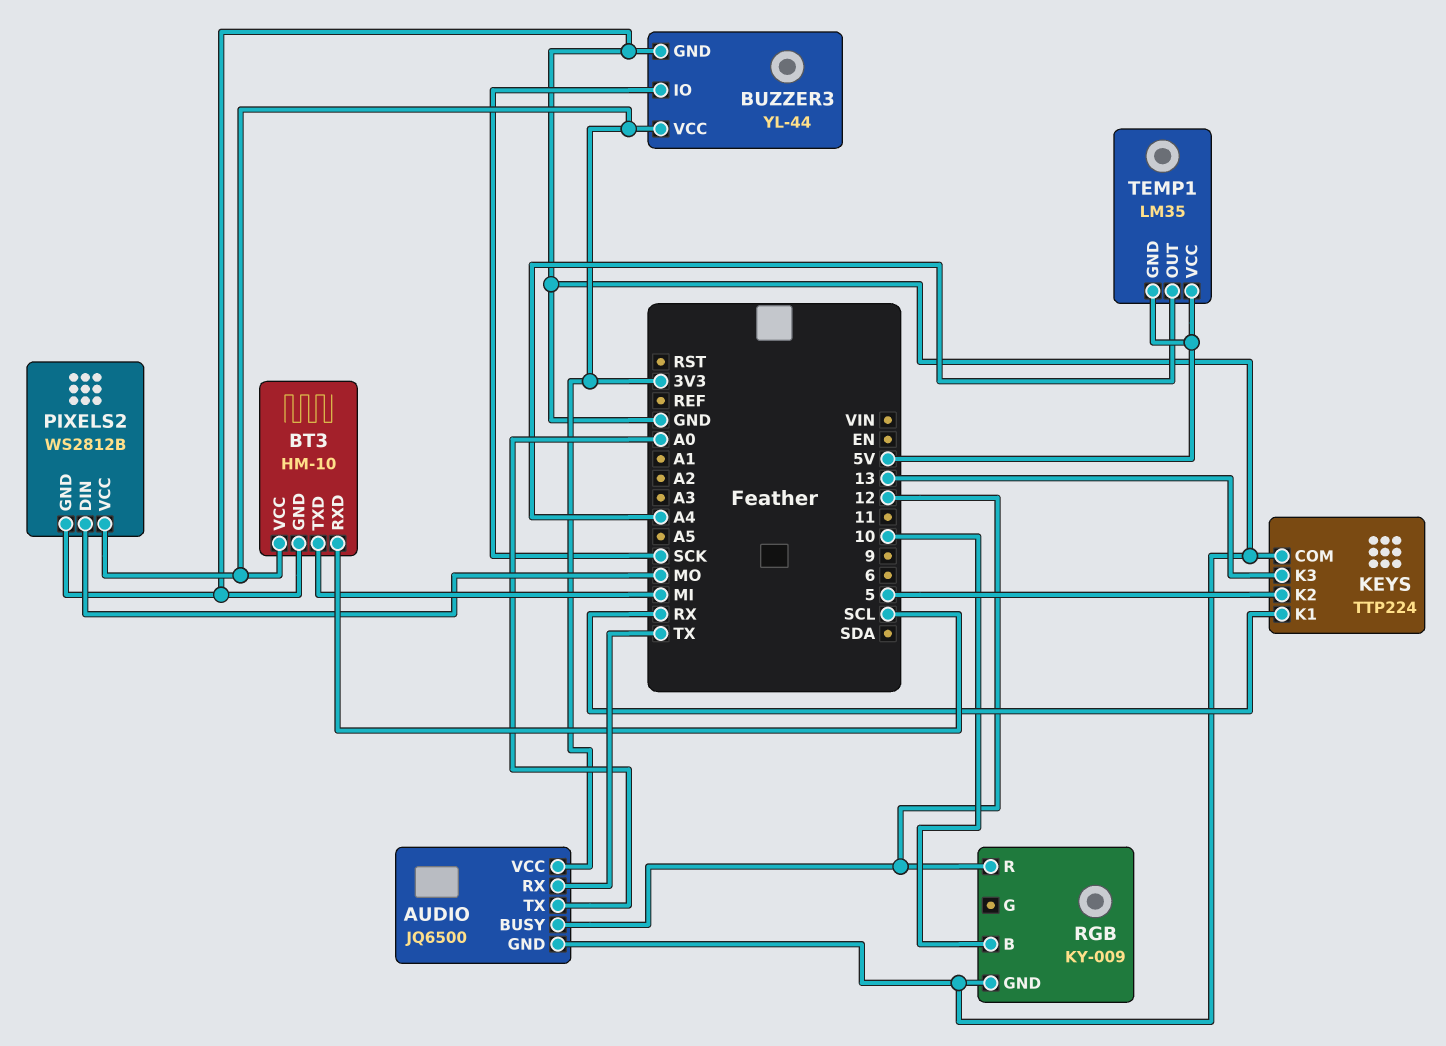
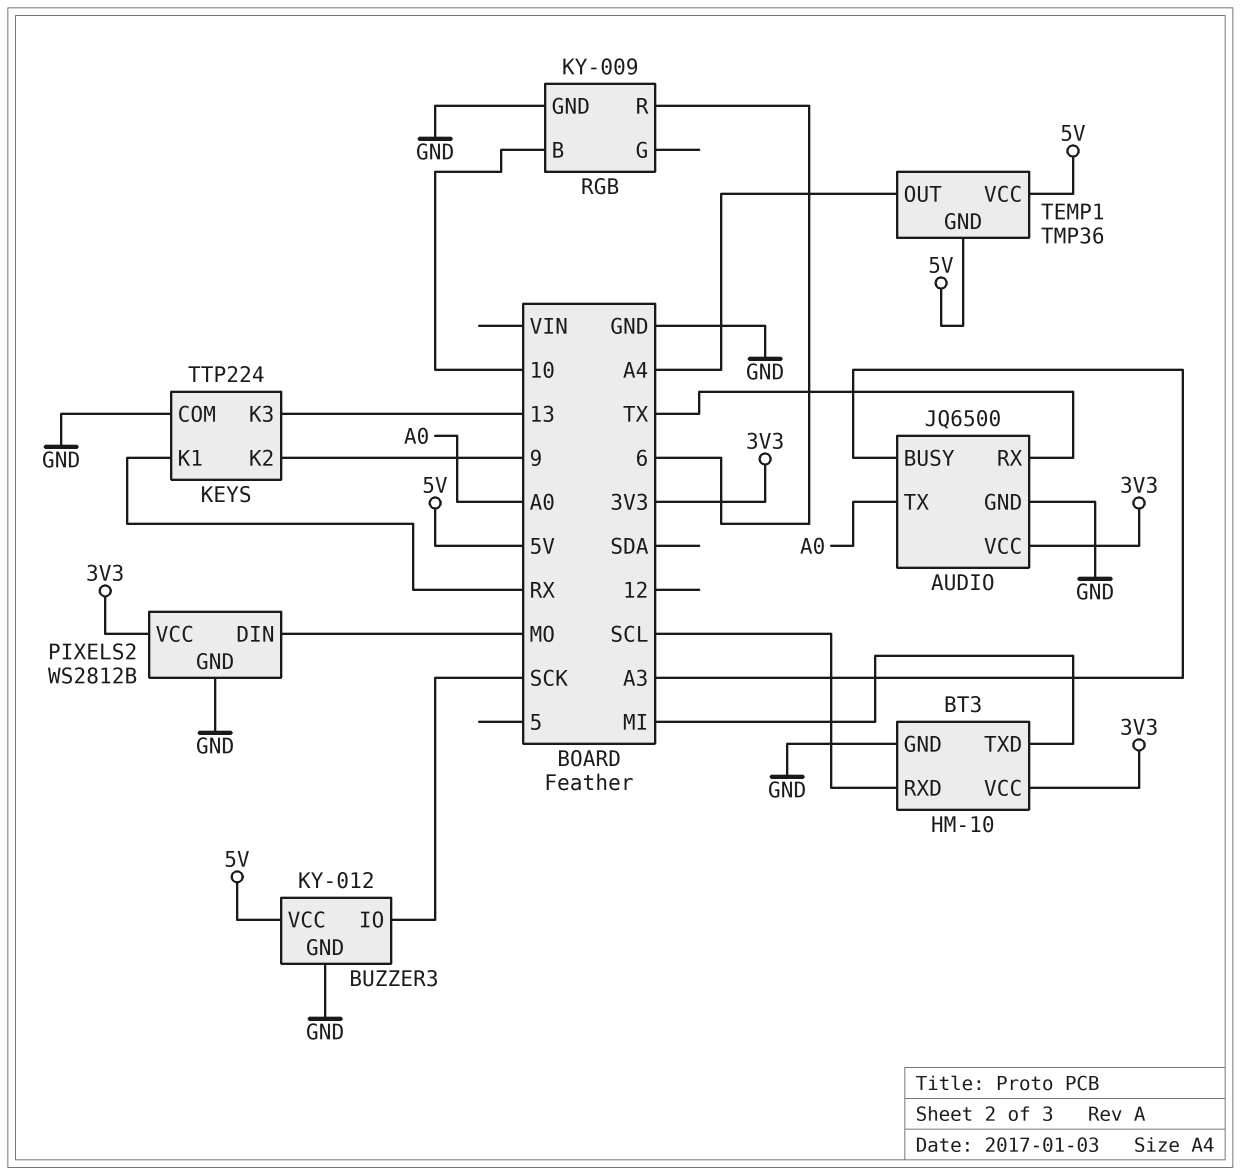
AUDIO pin BUSY: 12 -> A3
BUZZER3: YL-44 -> KY-012
BUZZER3 pin VCC: 3V3 -> 5V
KEYS pin K2: 5 -> 9
RGB pin R: 12 -> 6
TEMP1: LM35 -> TMP36

